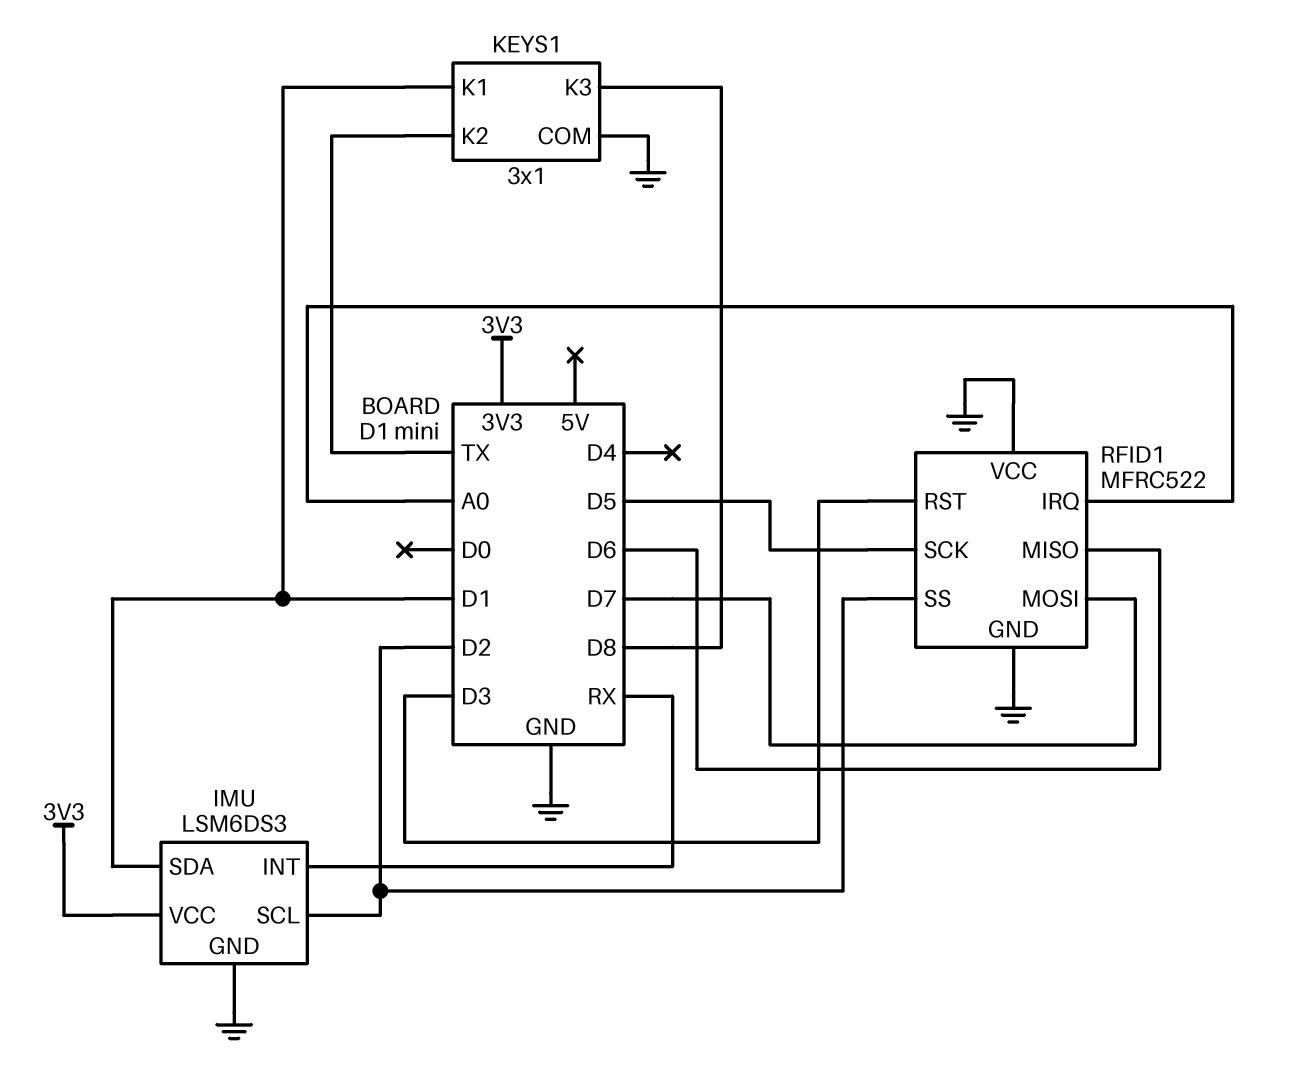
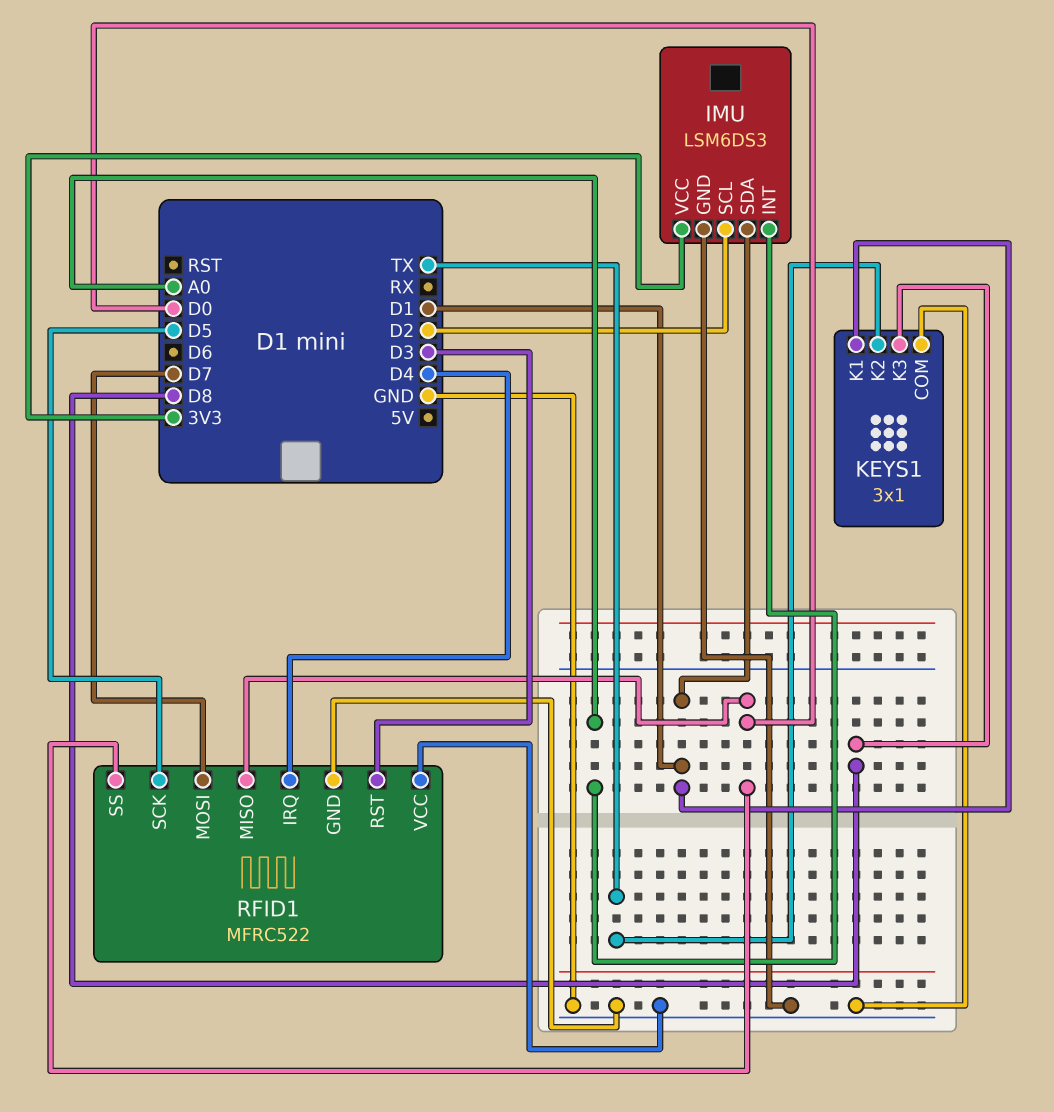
IMU pin INT: RX -> A0
RFID1 pin IRQ: A0 -> D4
RFID1 pin MISO: D6 -> D0
RFID1 pin SS: D2 -> D0

